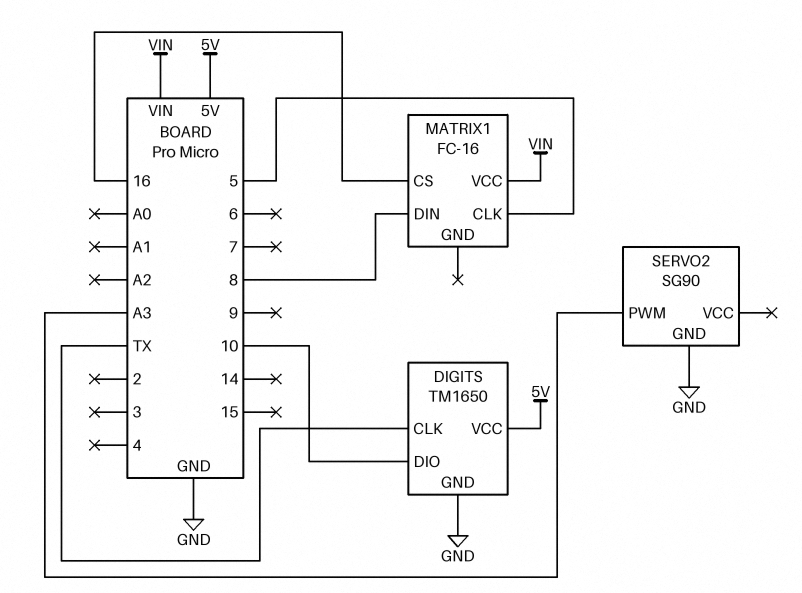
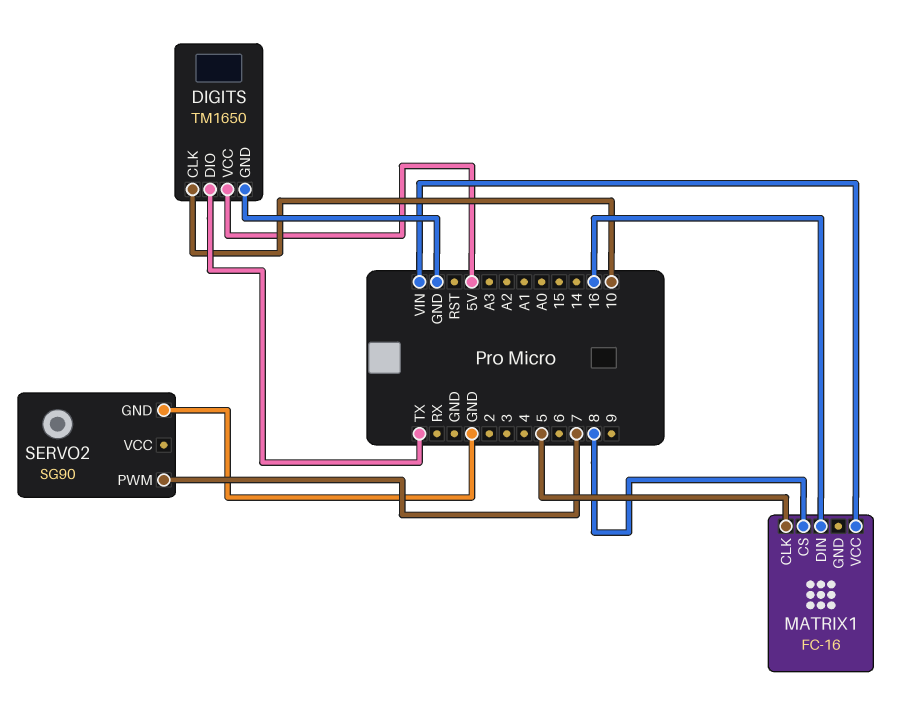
DIGITS pin CLK: TX -> 10
DIGITS pin DIO: 10 -> TX
MATRIX1 pin CS: 16 -> 8
MATRIX1 pin DIN: 8 -> 16
SERVO2 pin PWM: A3 -> 7

